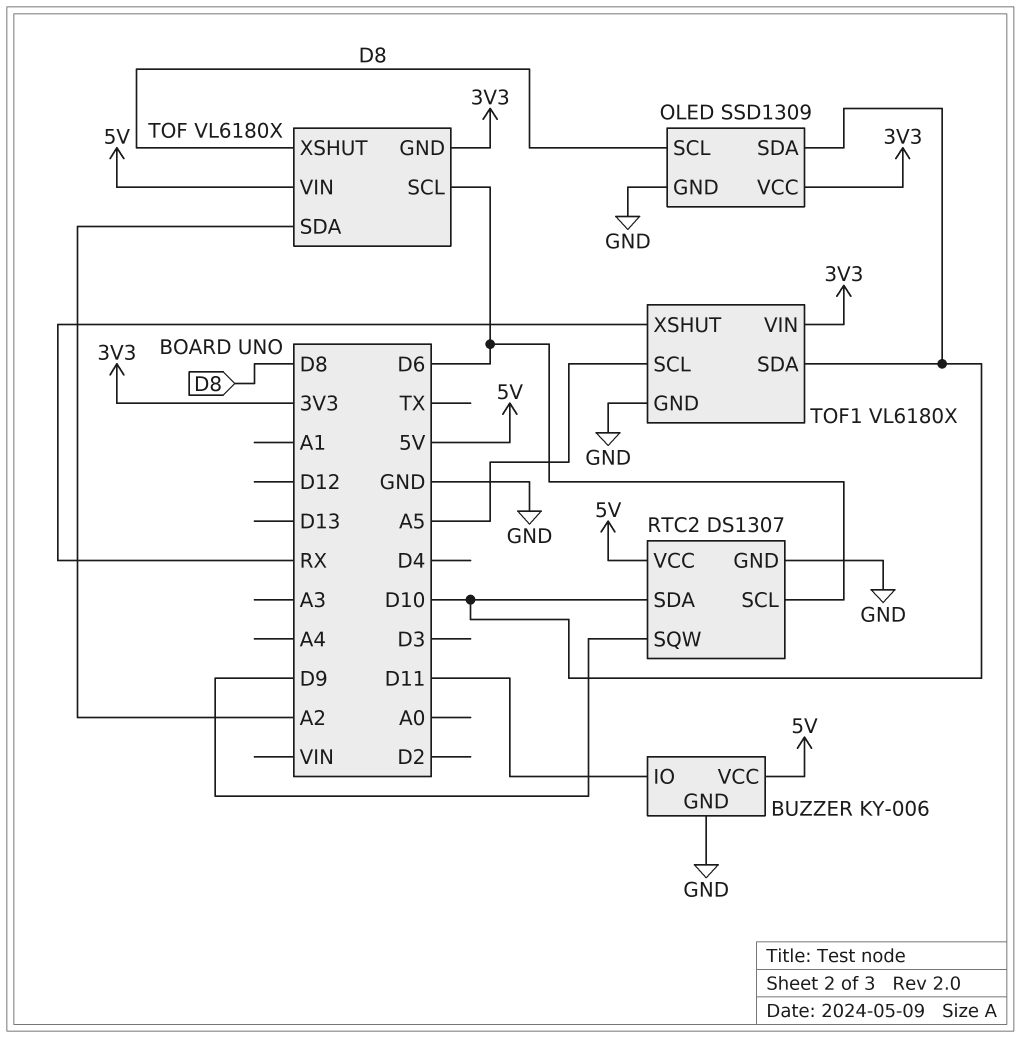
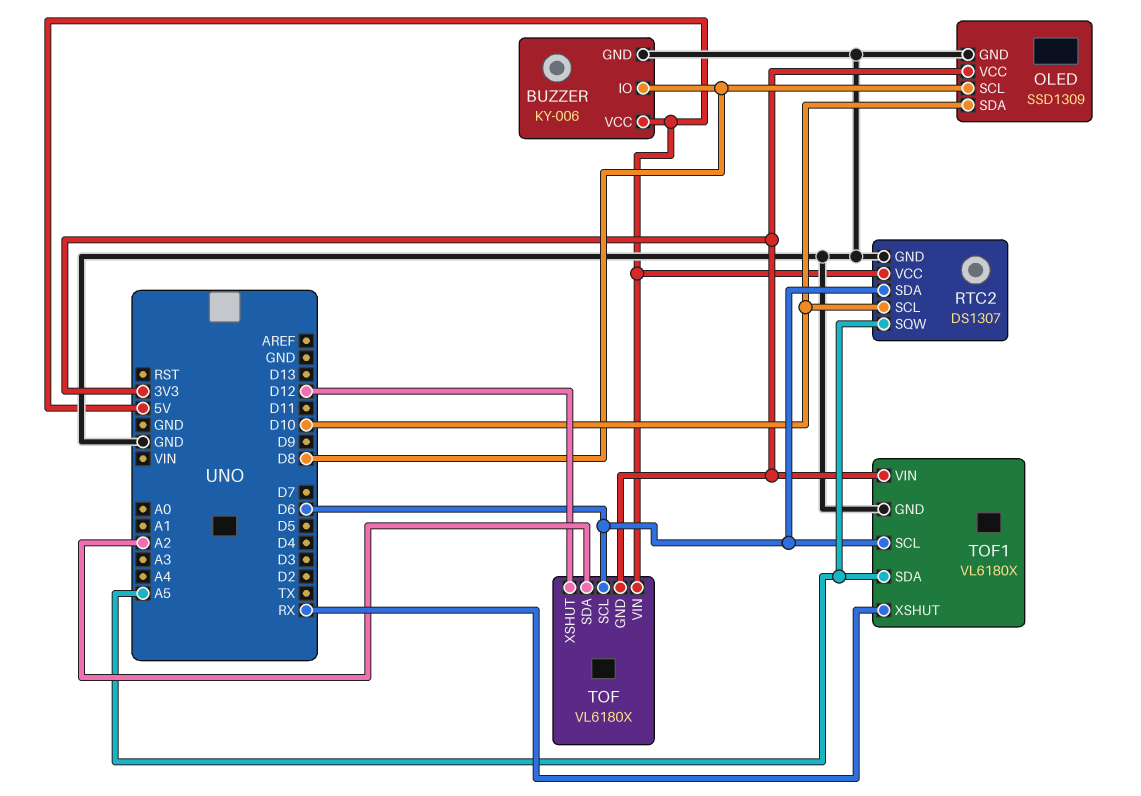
BUZZER pin IO: D11 -> D8
RTC2 pin SCL: D6 -> D10
RTC2 pin SDA: D10 -> D6
RTC2 pin SQW: D9 -> A5
TOF pin XSHUT: D8 -> D12
TOF1 pin SCL: A5 -> D6
TOF1 pin SDA: D10 -> A5

